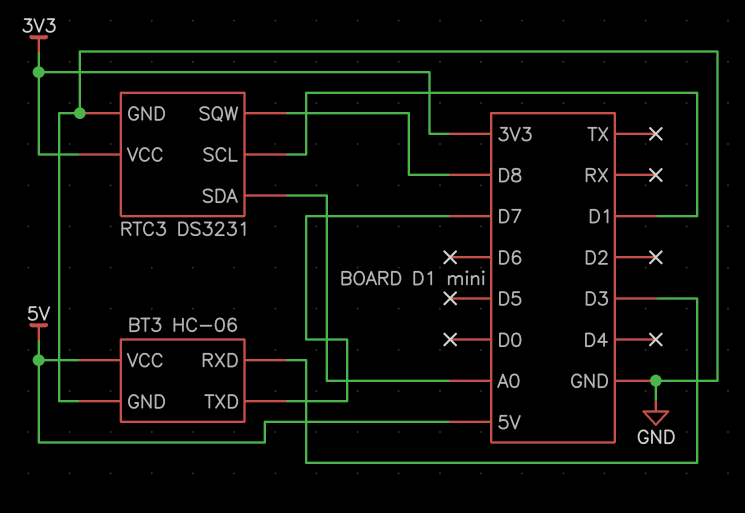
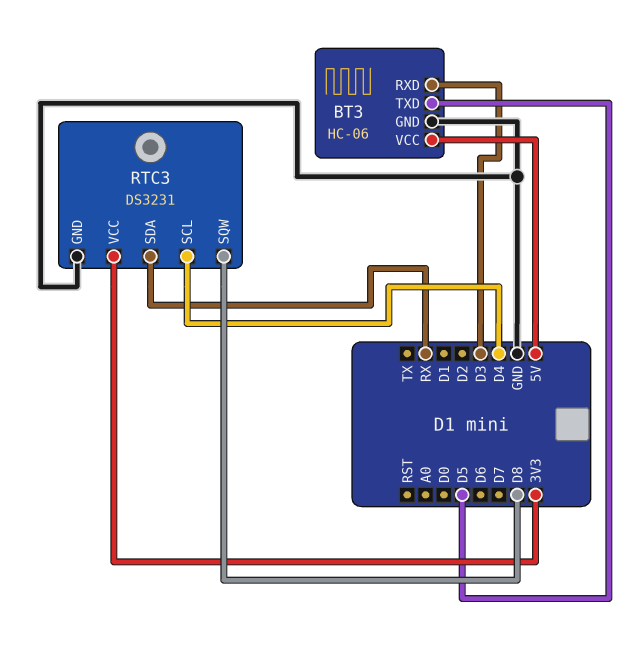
BT3 pin TXD: D7 -> D5
RTC3 pin SCL: D1 -> D4
RTC3 pin SDA: A0 -> RX

